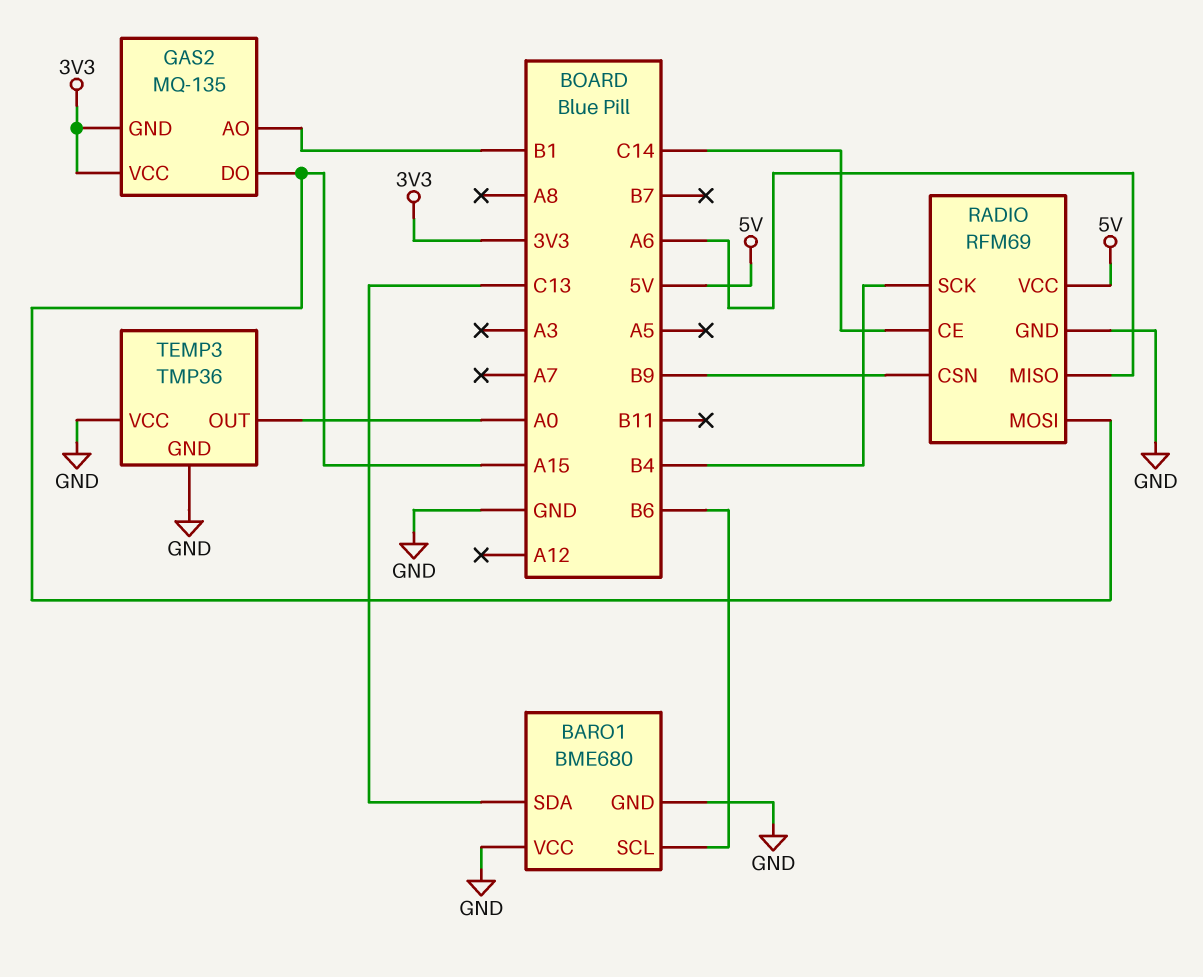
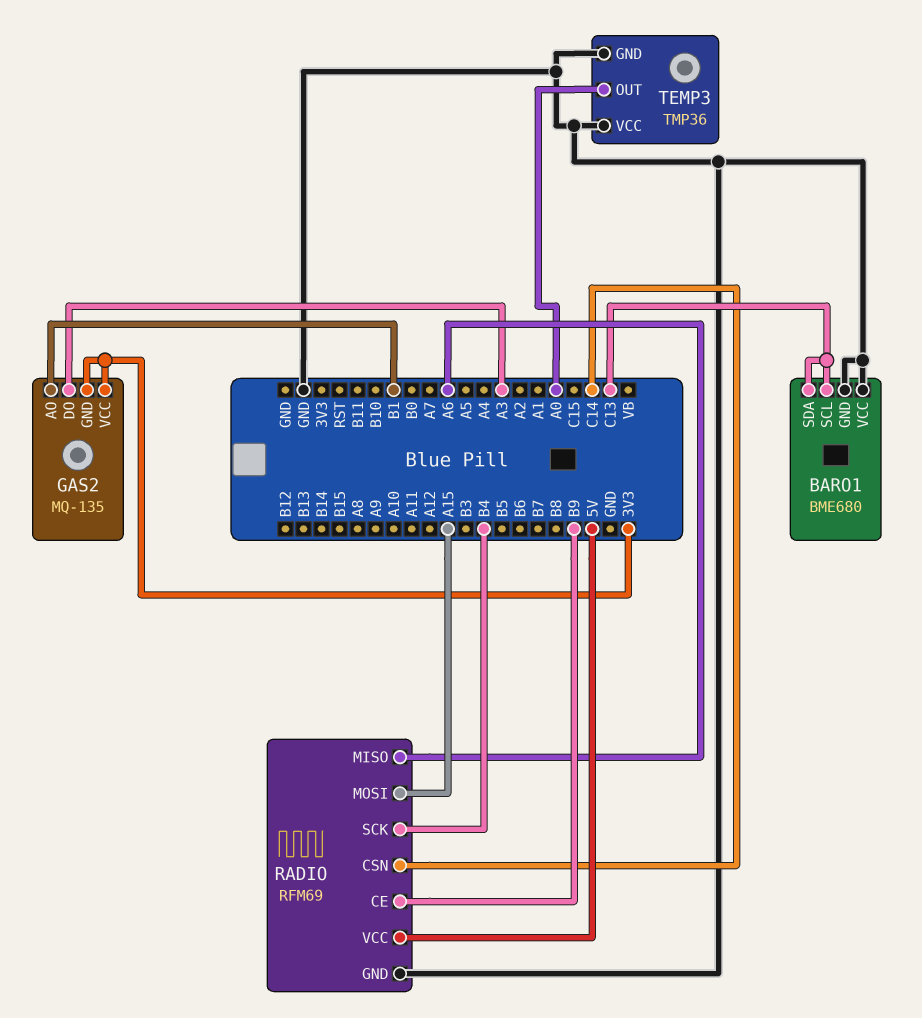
BARO1 pin SCL: B6 -> C13
GAS2 pin DO: A15 -> A3
RADIO pin CE: C14 -> B9
RADIO pin CSN: B9 -> C14

